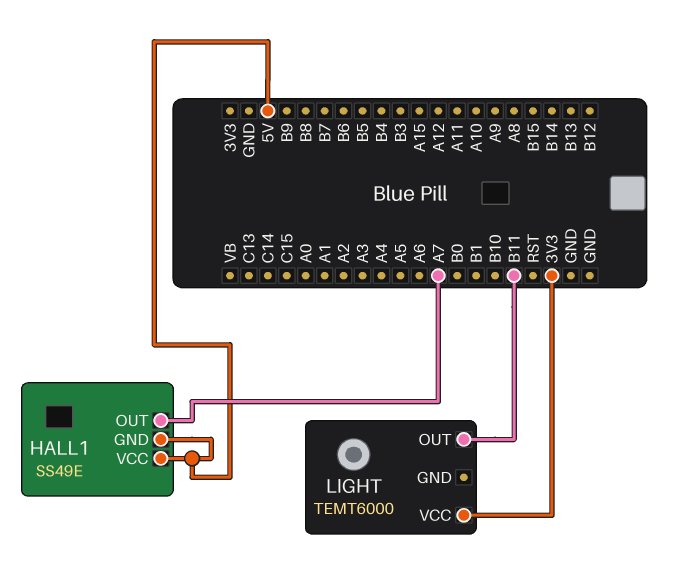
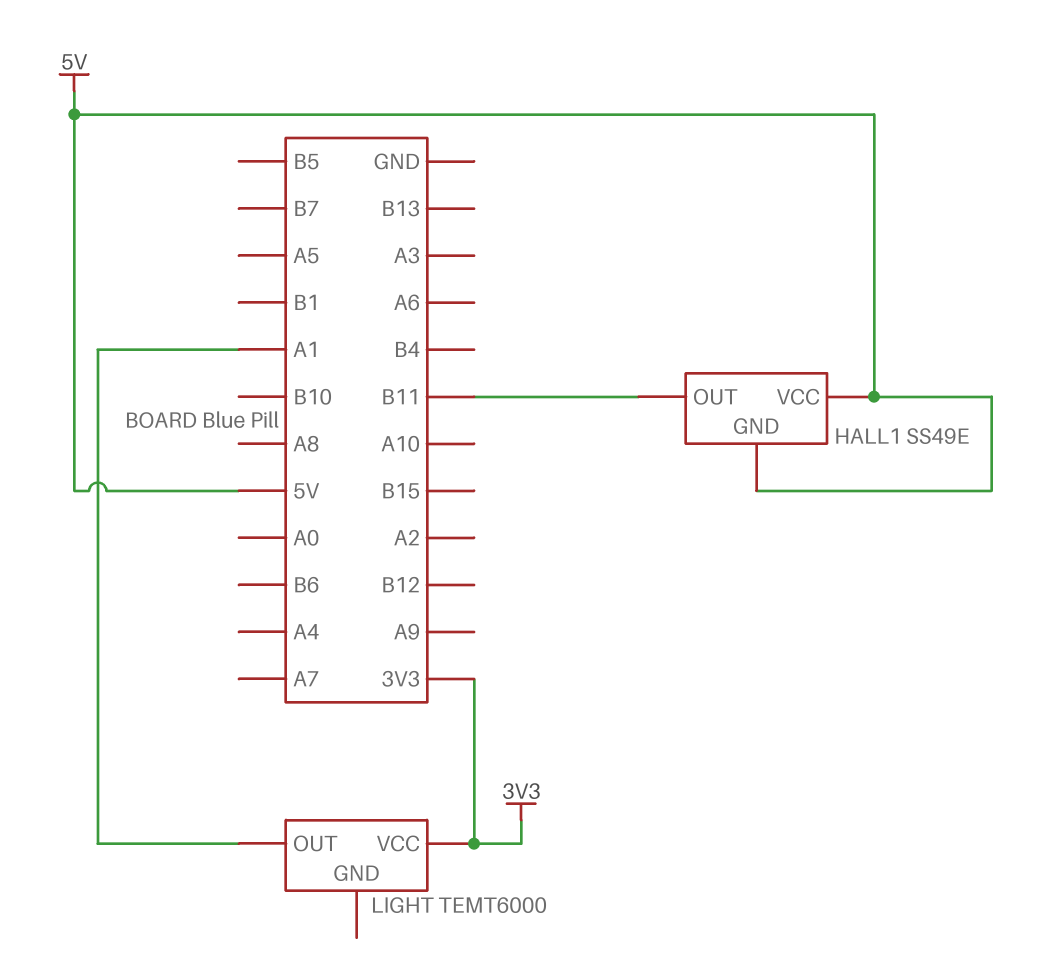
HALL1 pin OUT: A7 -> B11
LIGHT pin OUT: B11 -> A1

